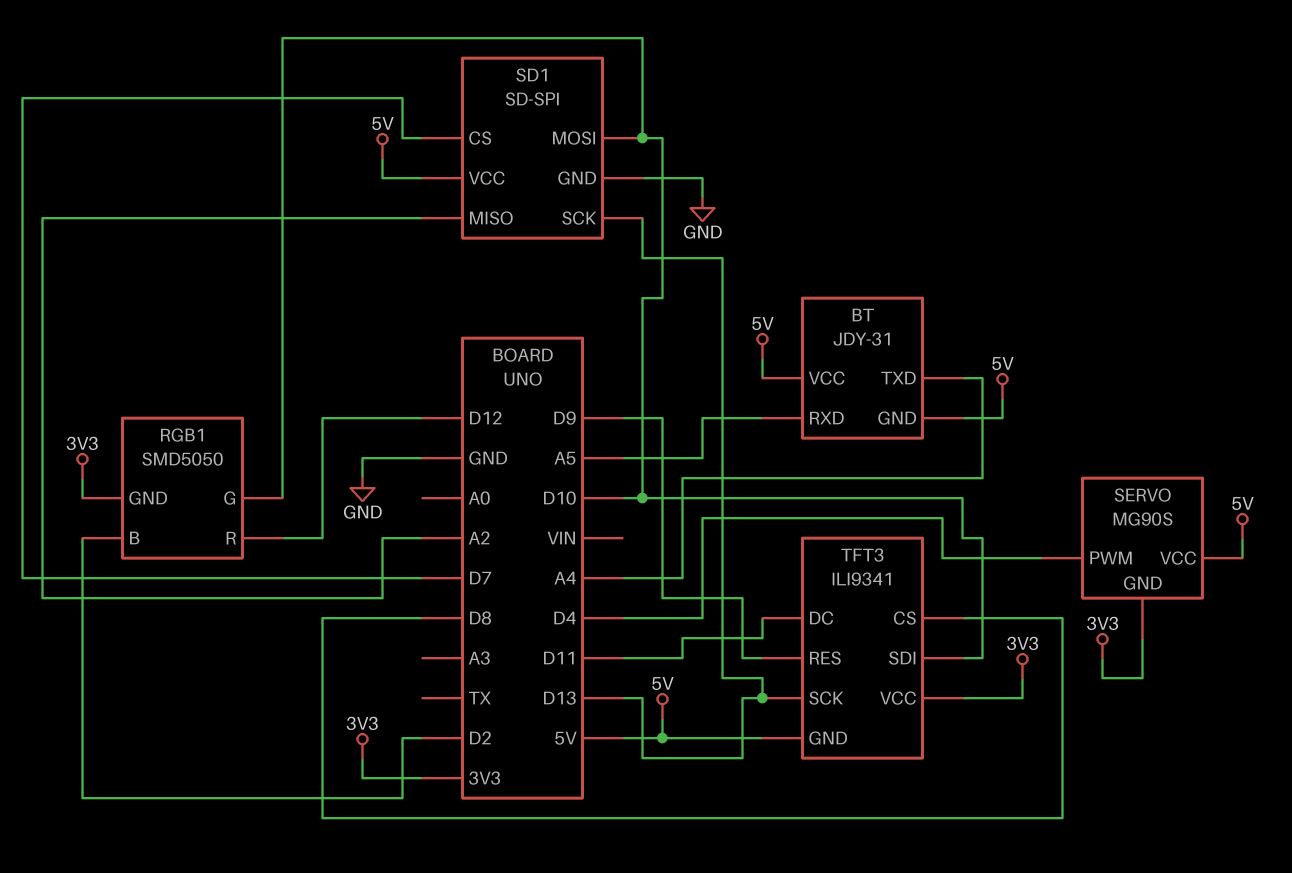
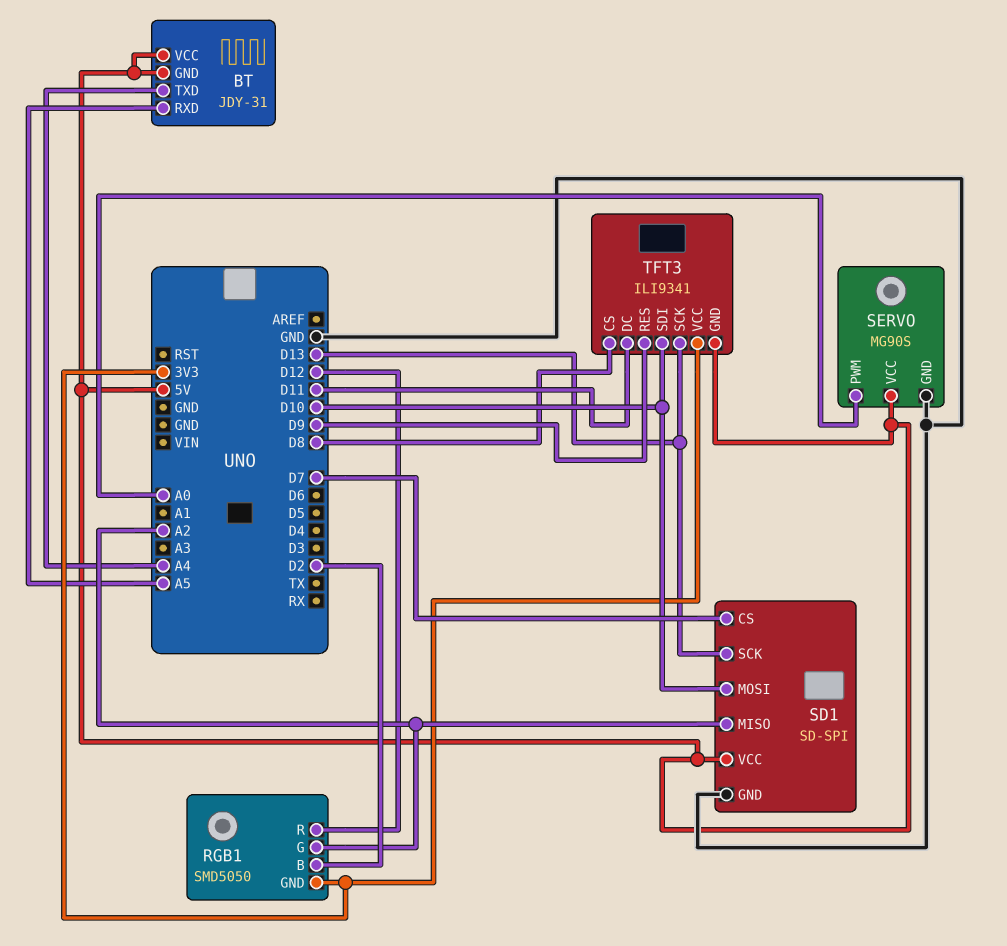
RGB1 pin G: D10 -> A2
SERVO pin GND: 3V3 -> GND
SERVO pin PWM: D4 -> A0

